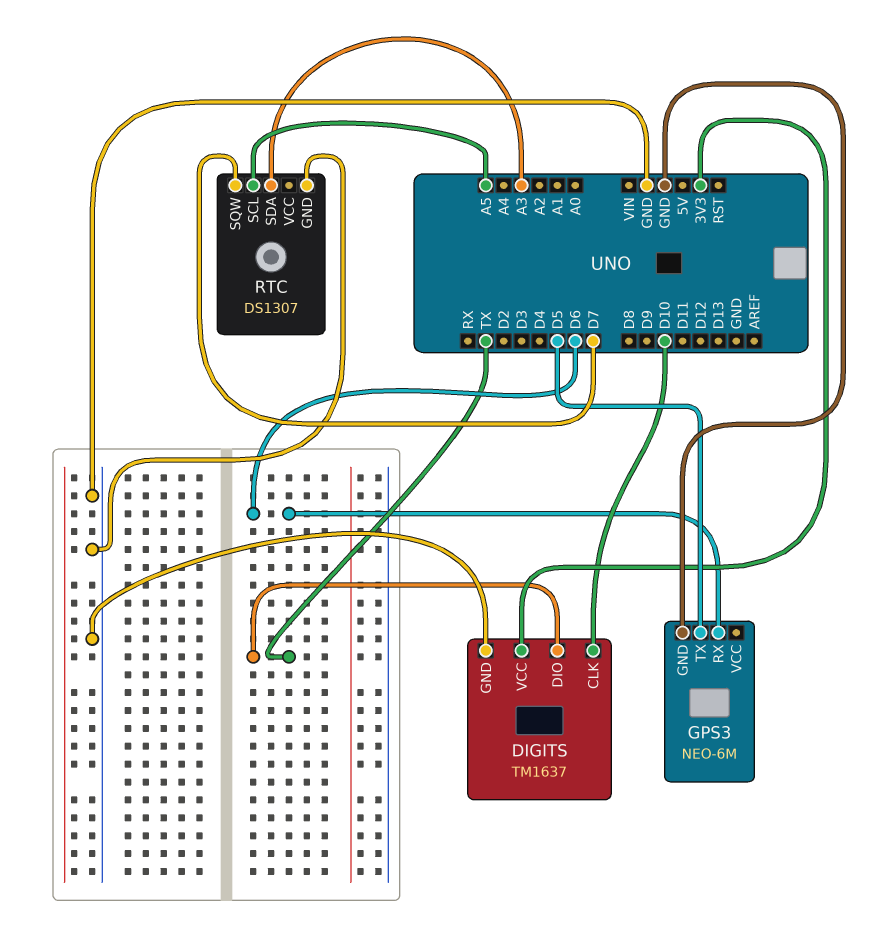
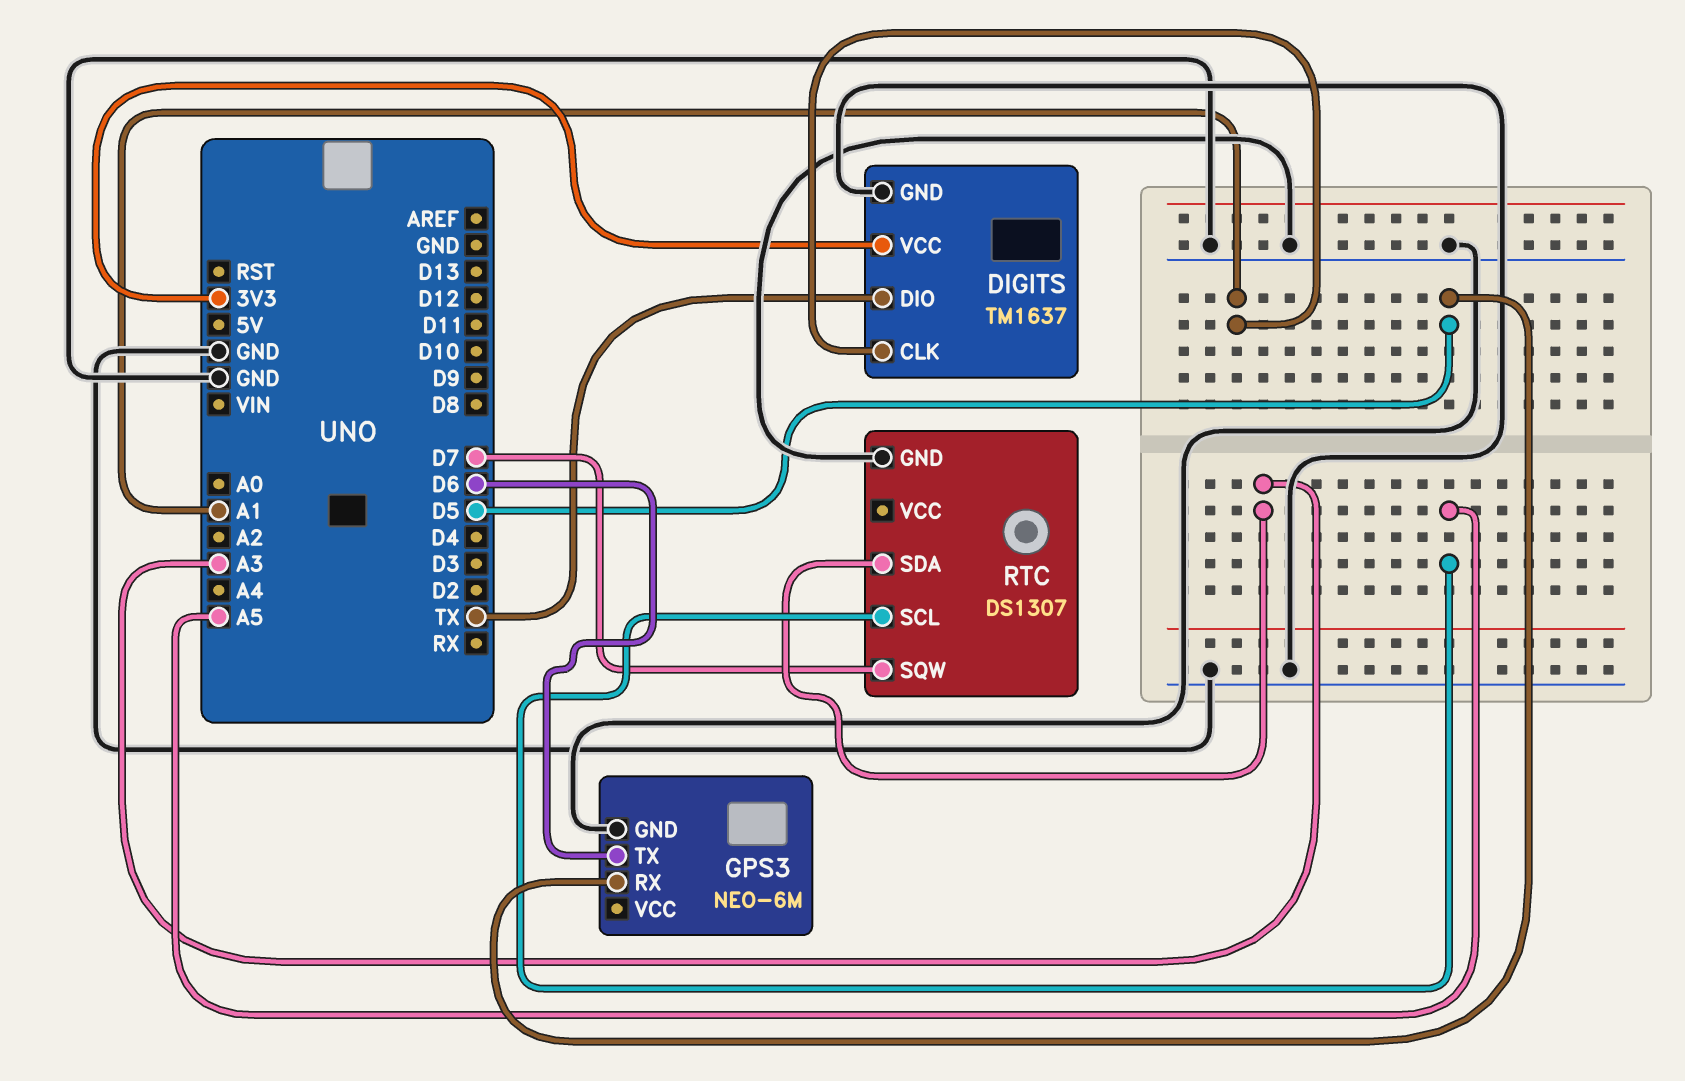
DIGITS pin CLK: D10 -> A1
GPS3 pin RX: D6 -> D5
GPS3 pin TX: D5 -> D6

